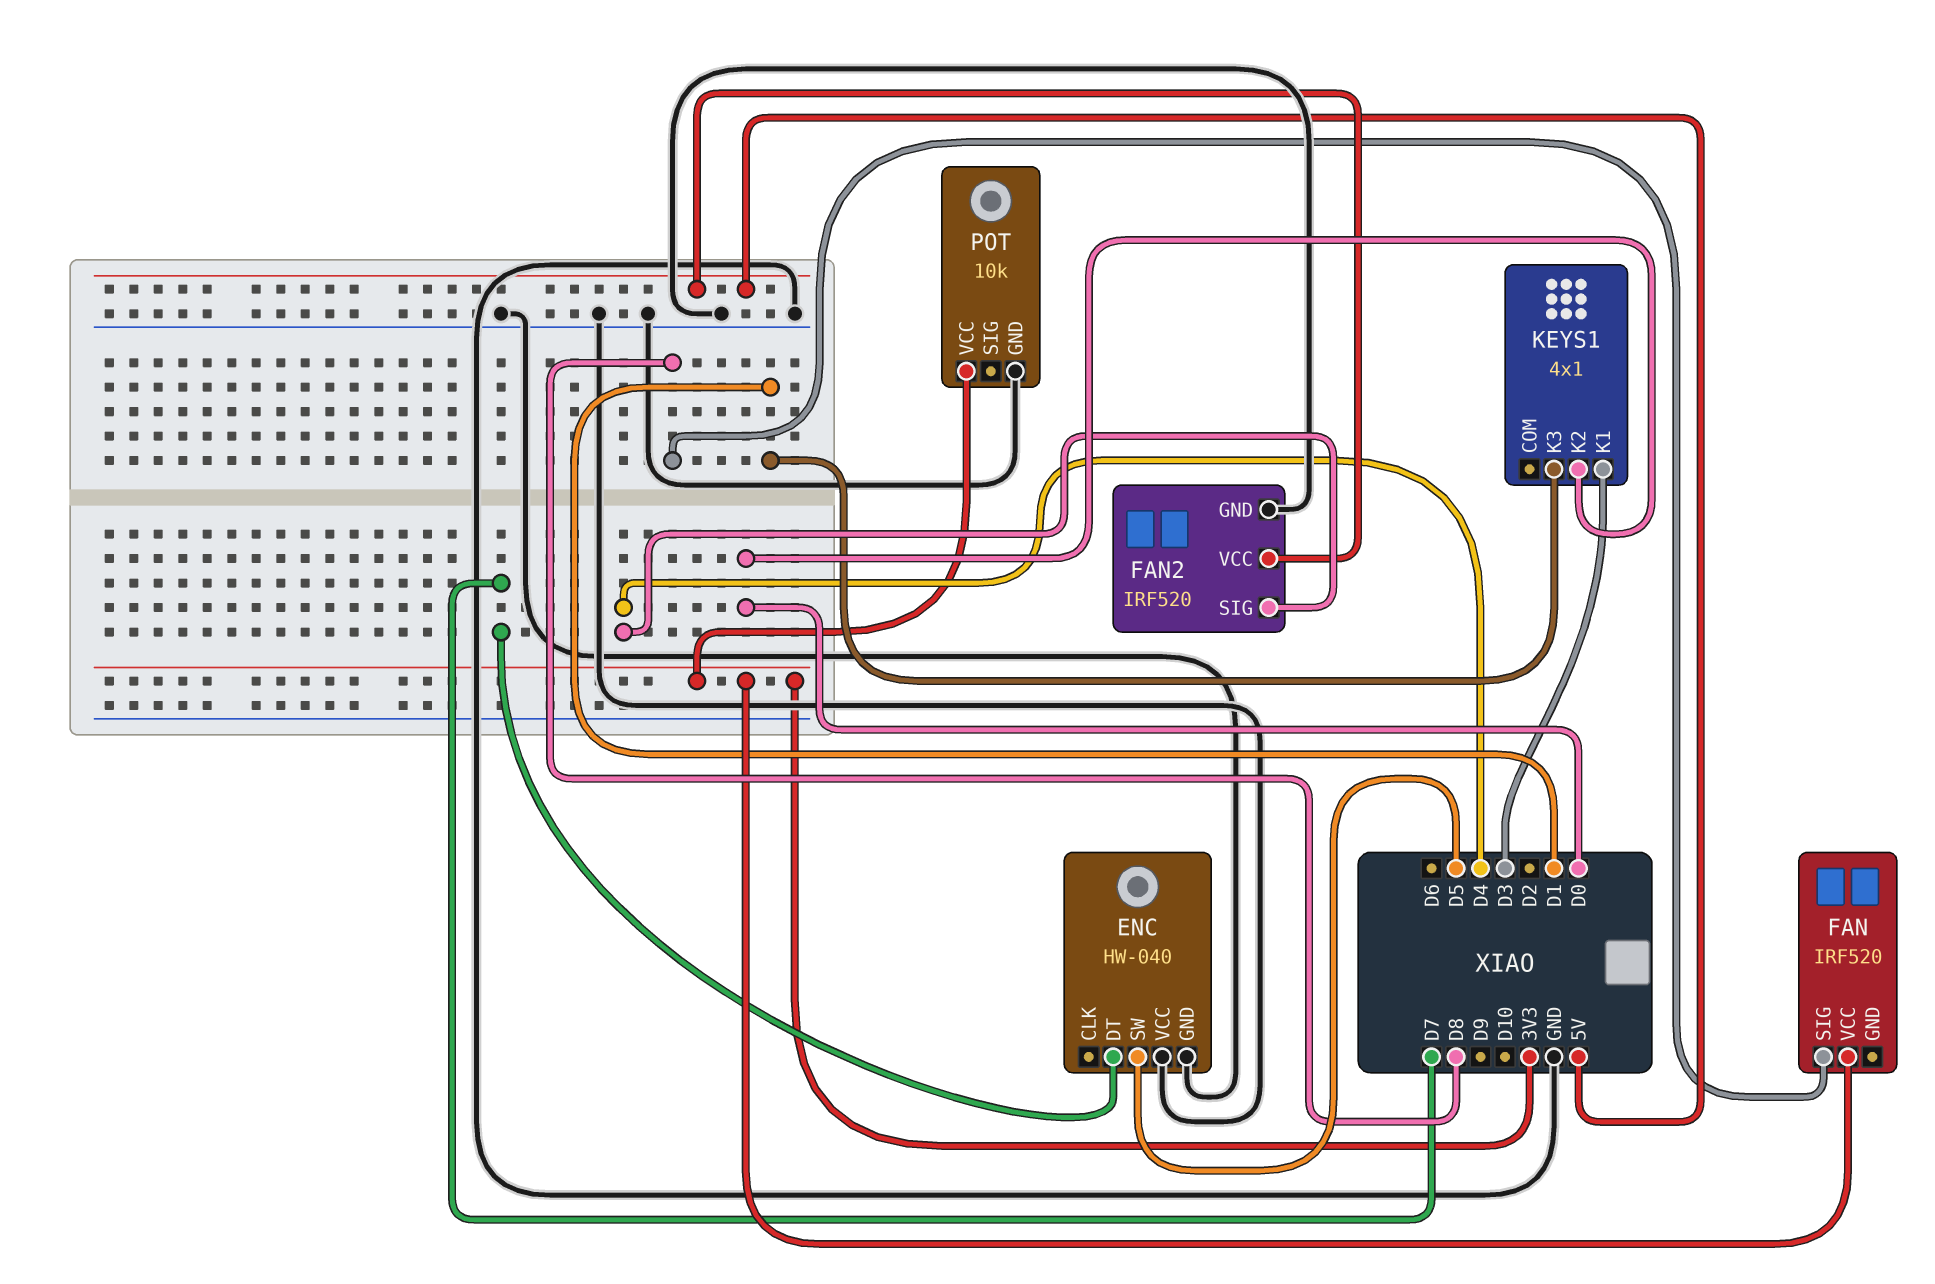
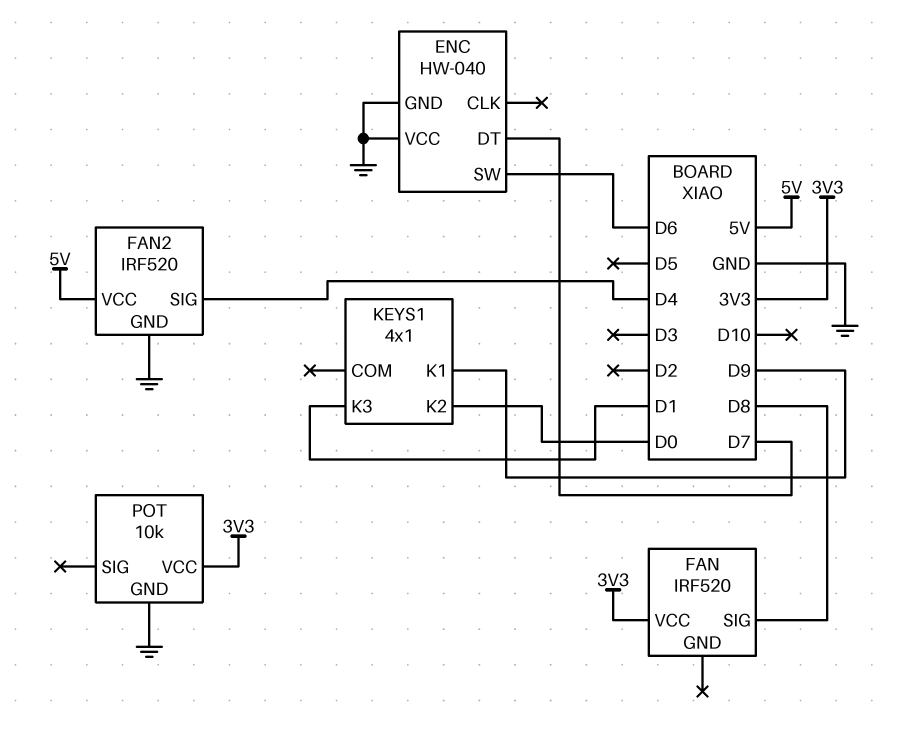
ENC pin SW: D5 -> D6
KEYS1 pin K1: D3 -> D9

